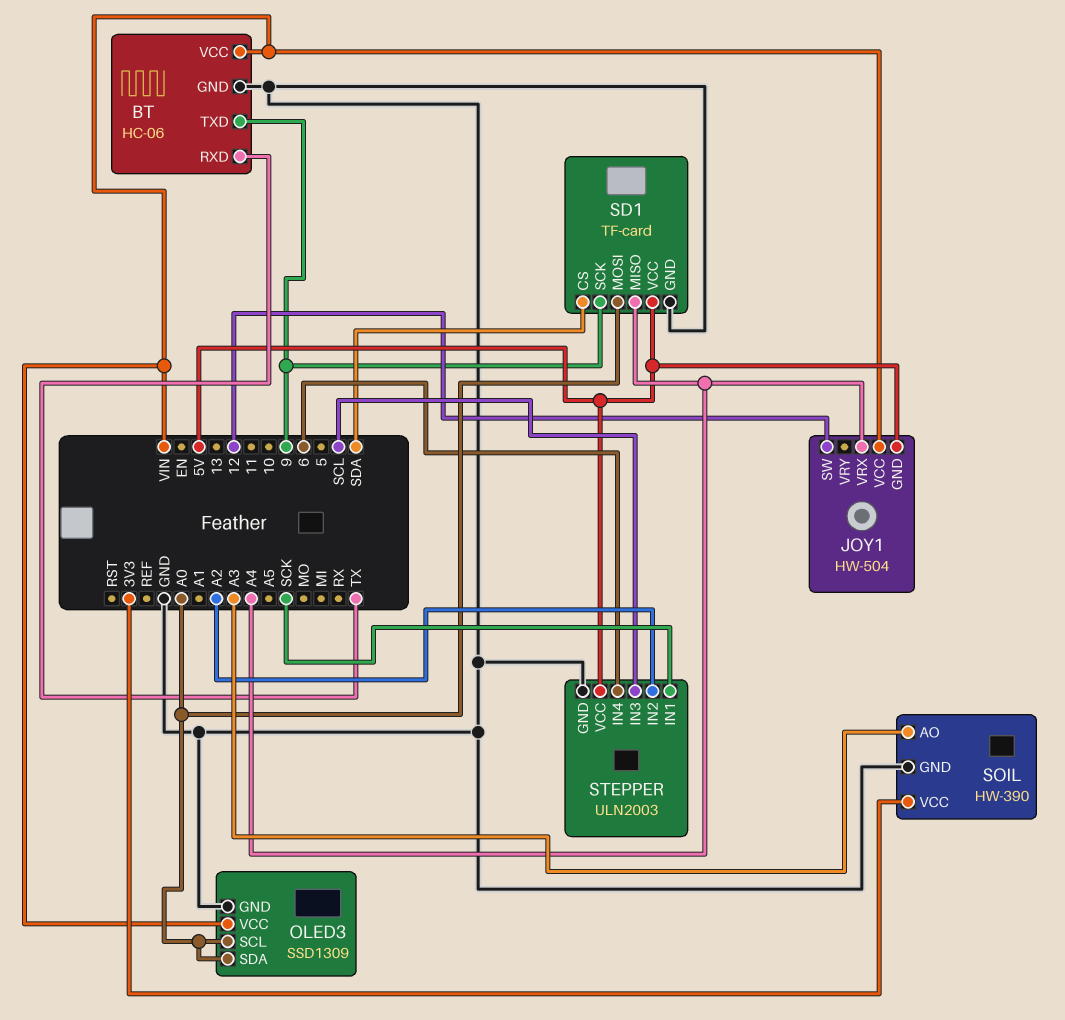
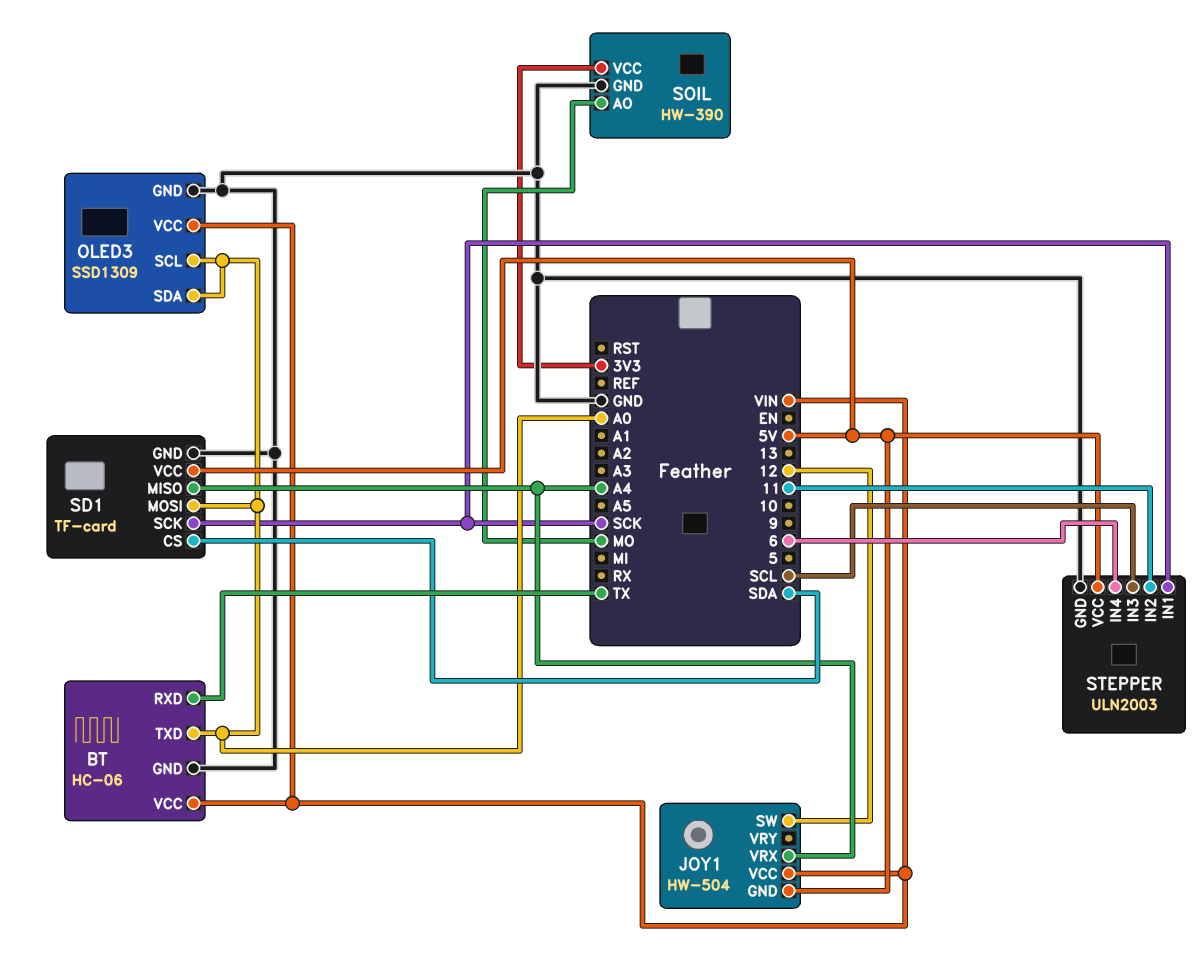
BT pin TXD: 9 -> A0
SD1 pin SCK: 9 -> SCK
SOIL pin AO: A3 -> MO
STEPPER pin IN2: A2 -> 11

